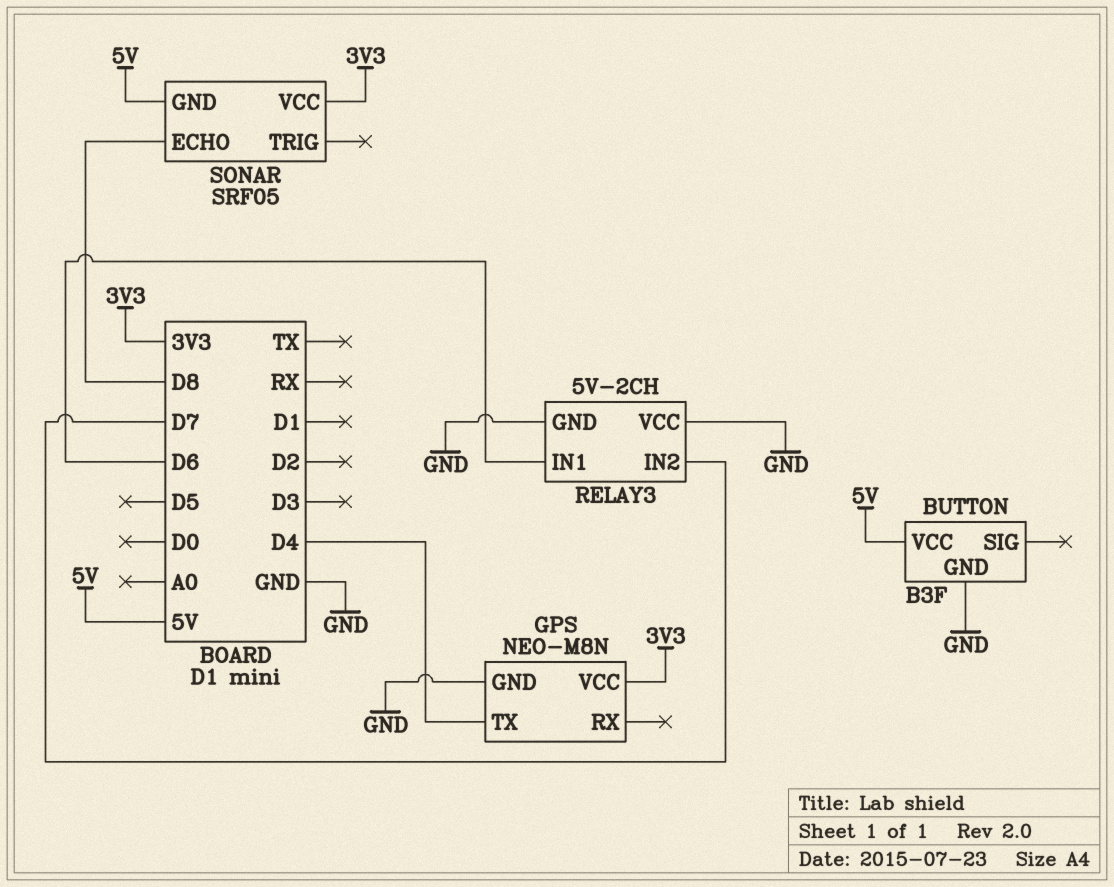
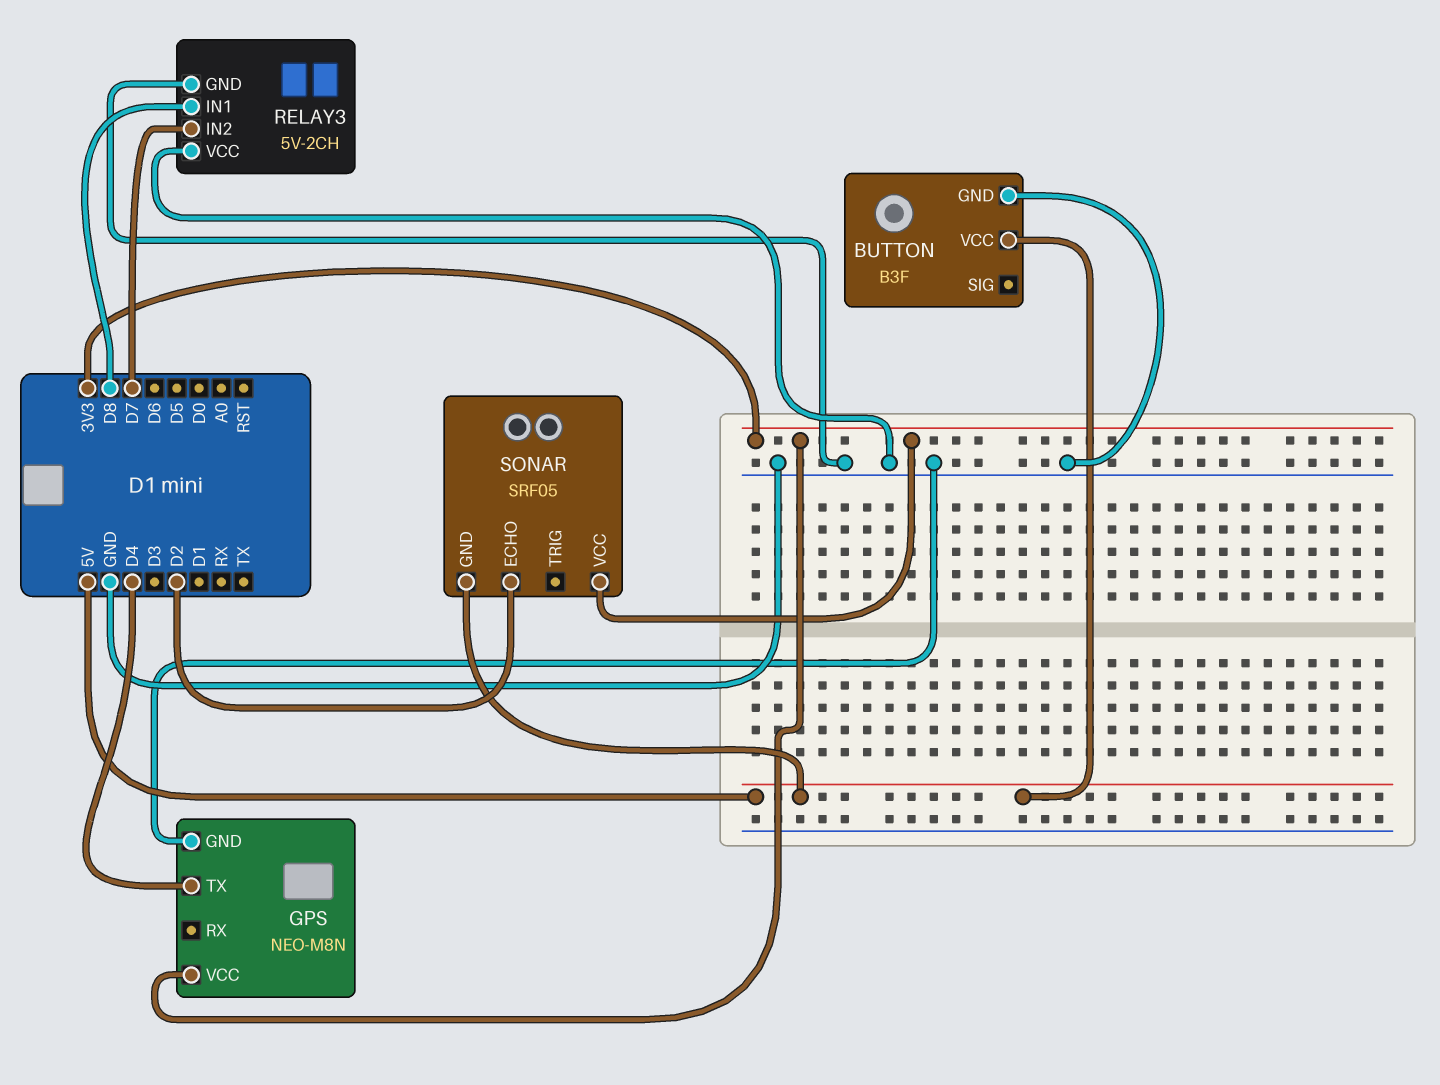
RELAY3 pin IN1: D6 -> D8
SONAR pin ECHO: D8 -> D2

